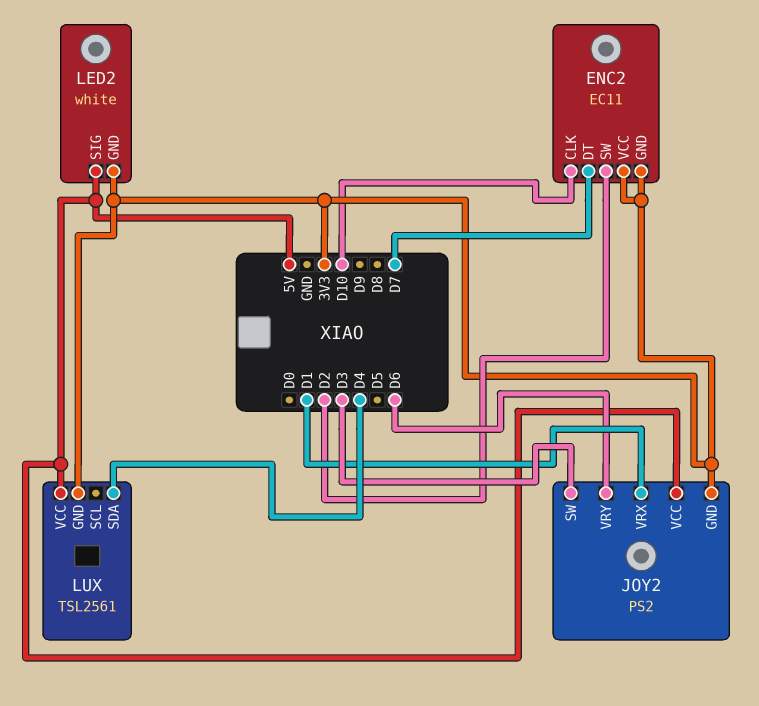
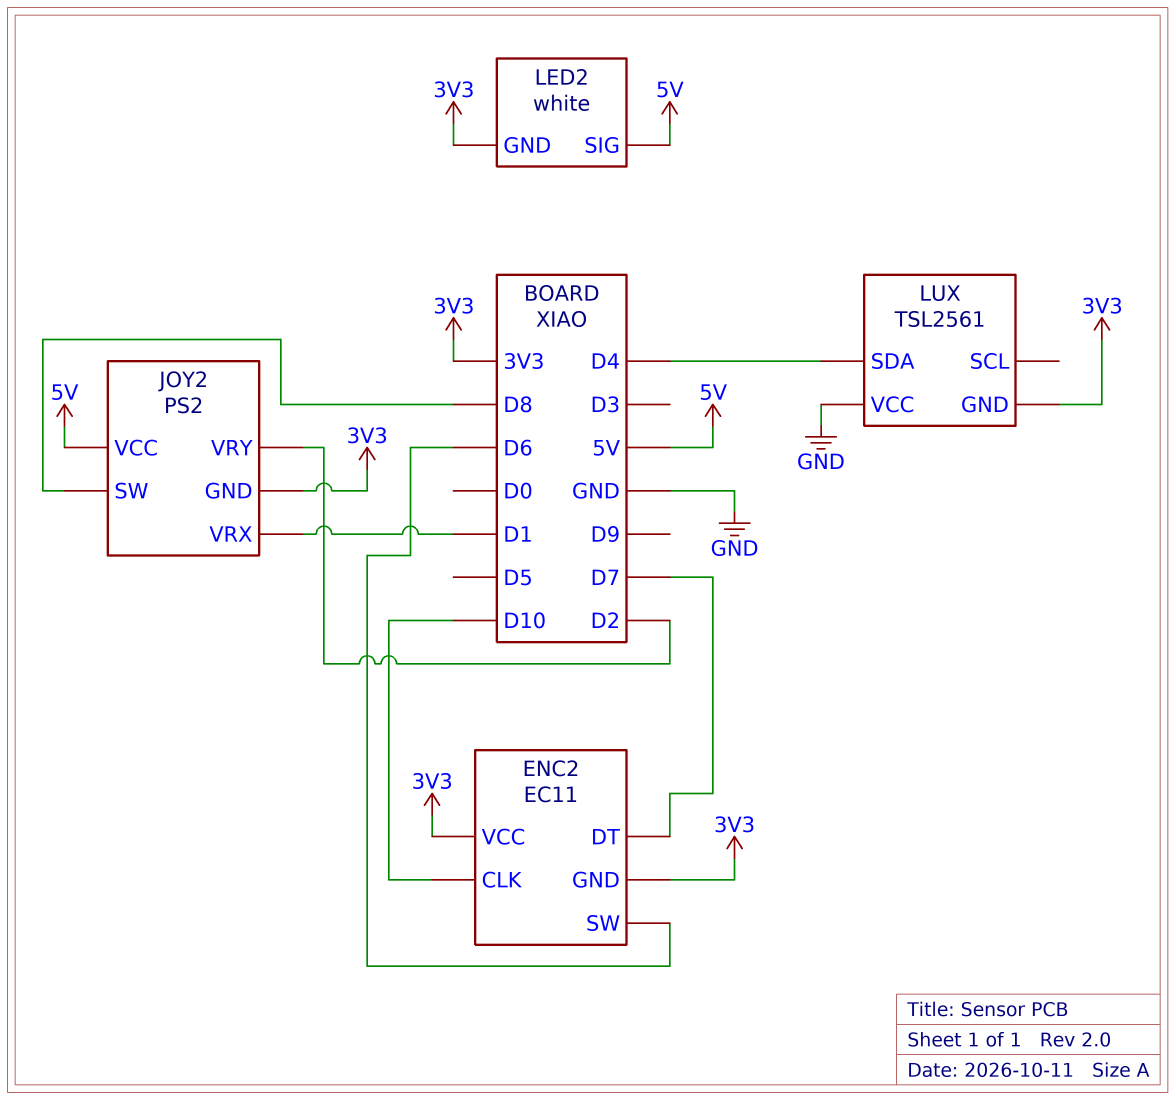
ENC2 pin SW: D2 -> D6
JOY2 pin SW: D3 -> D8
JOY2 pin VRY: D6 -> D2
LUX pin VCC: 5V -> GND

